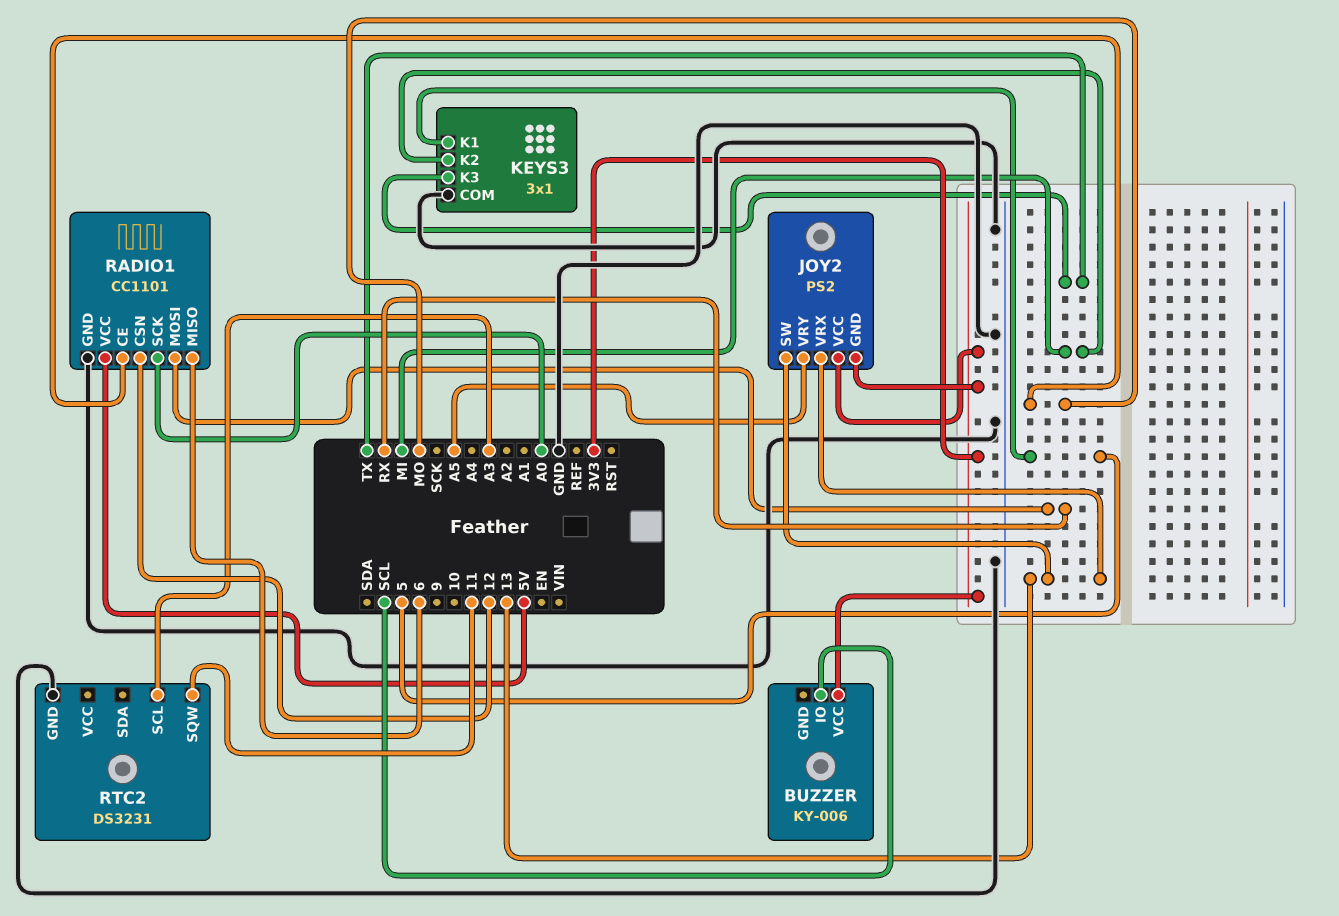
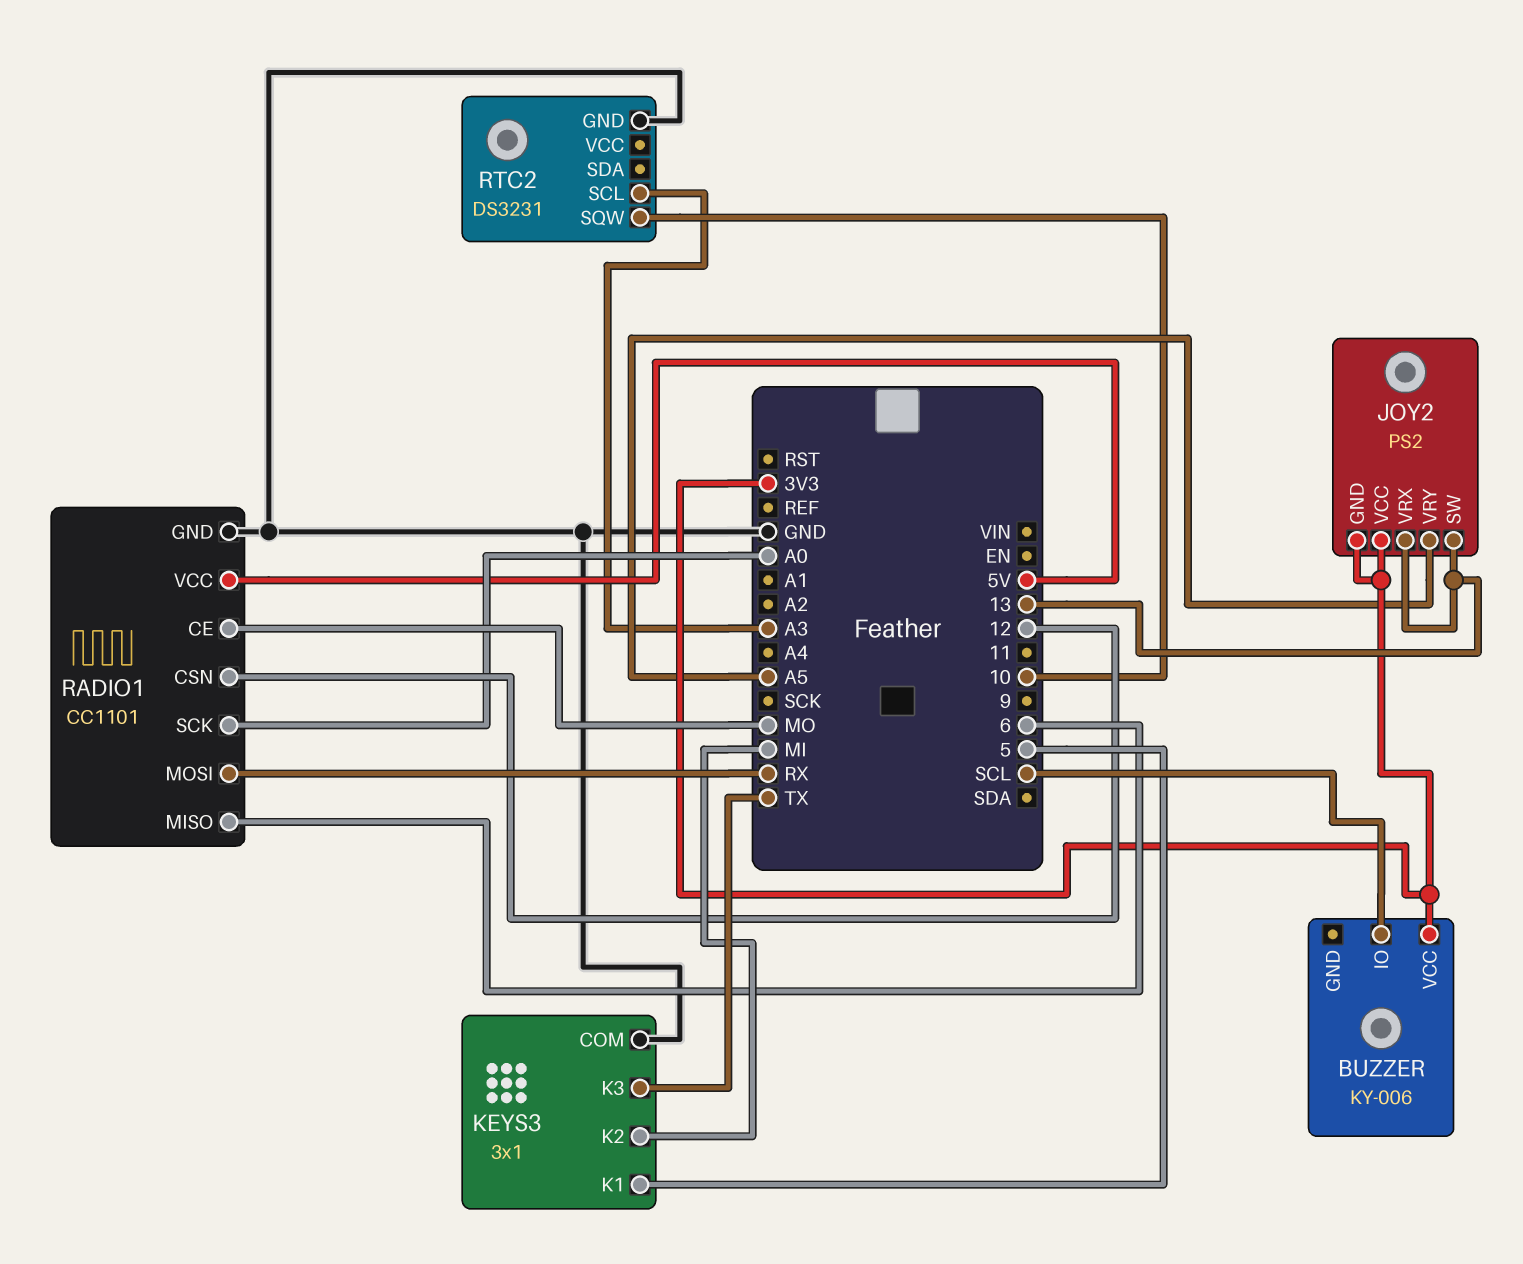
RTC2 pin SQW: 11 -> 10

